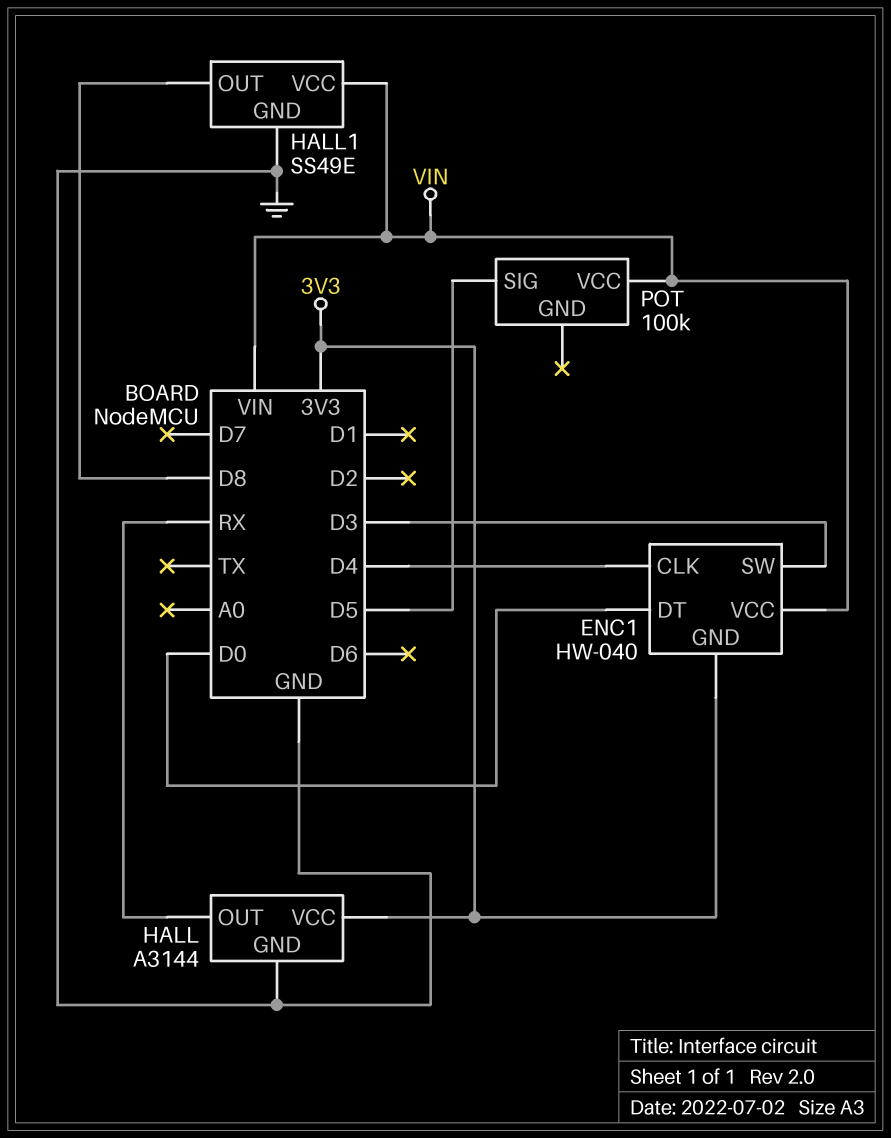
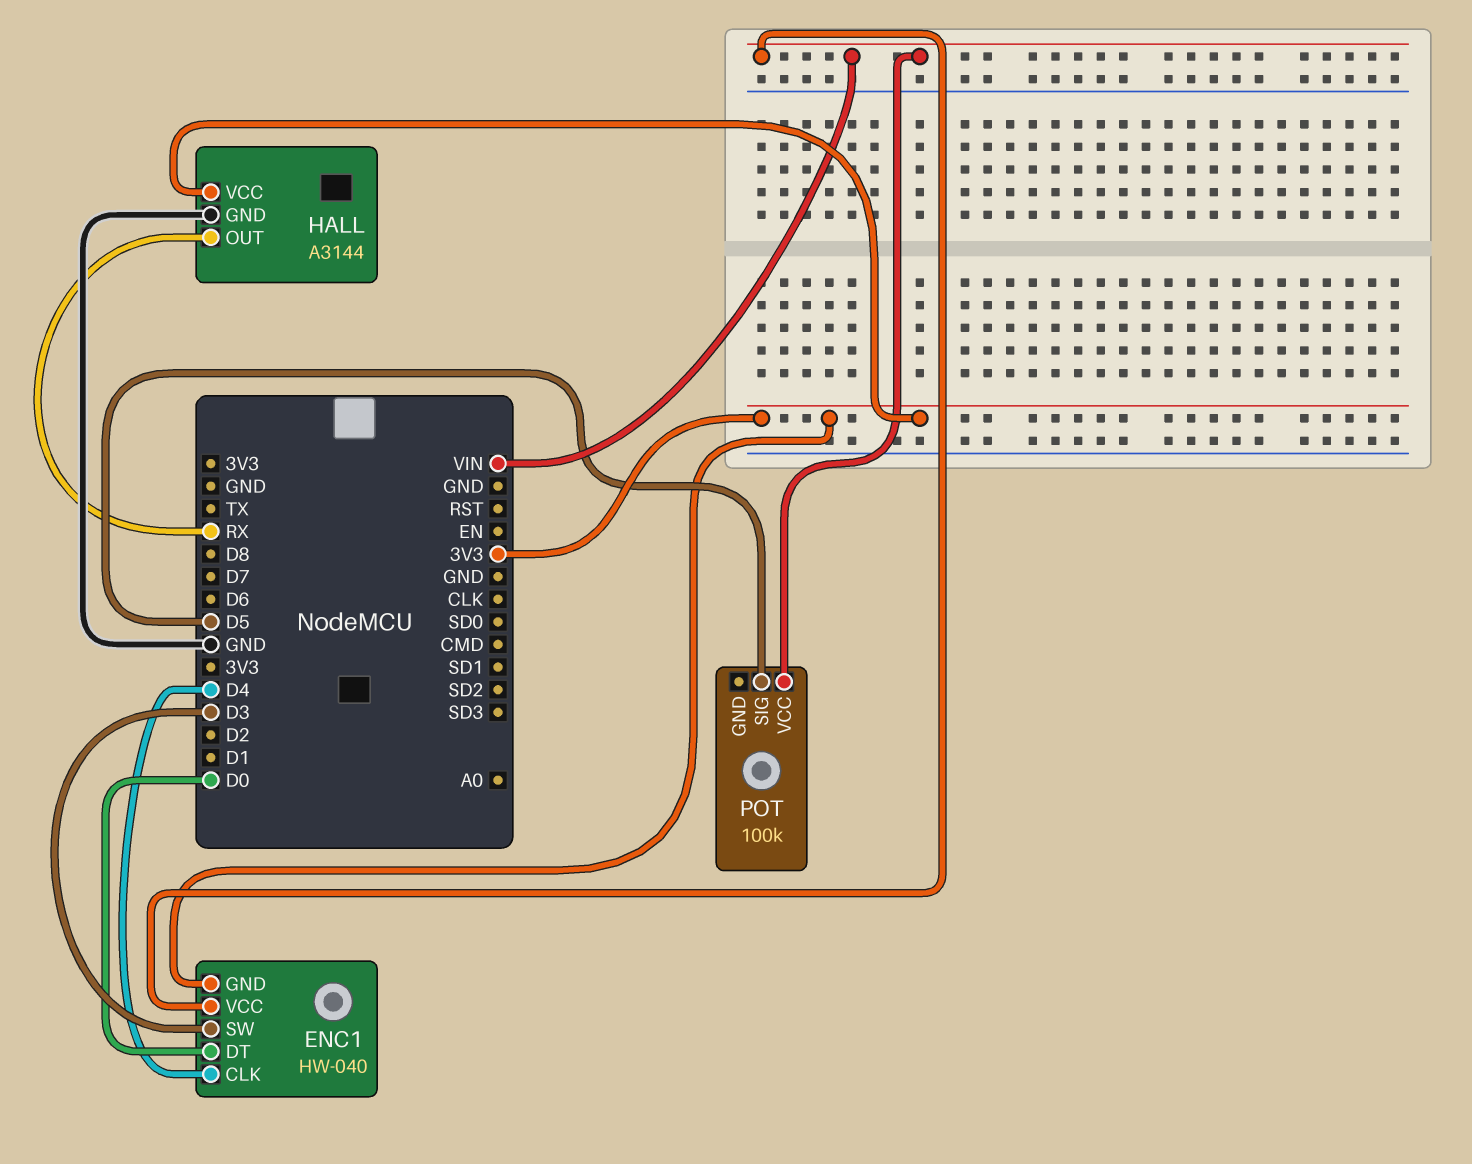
HALL1: SS49E -> none
HALL1 pin GND: GND -> none
HALL1 pin OUT: D8 -> none
HALL1 pin VCC: VIN -> none

